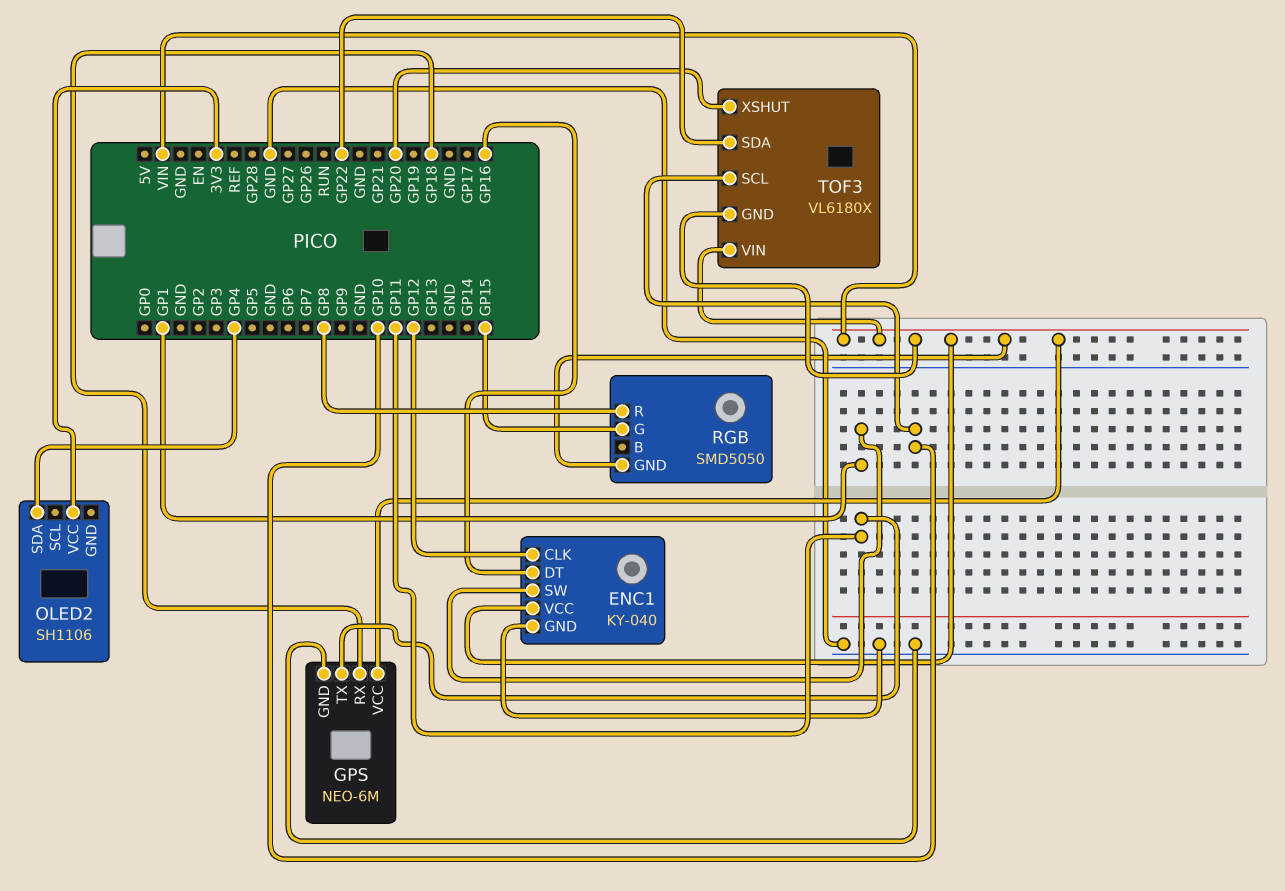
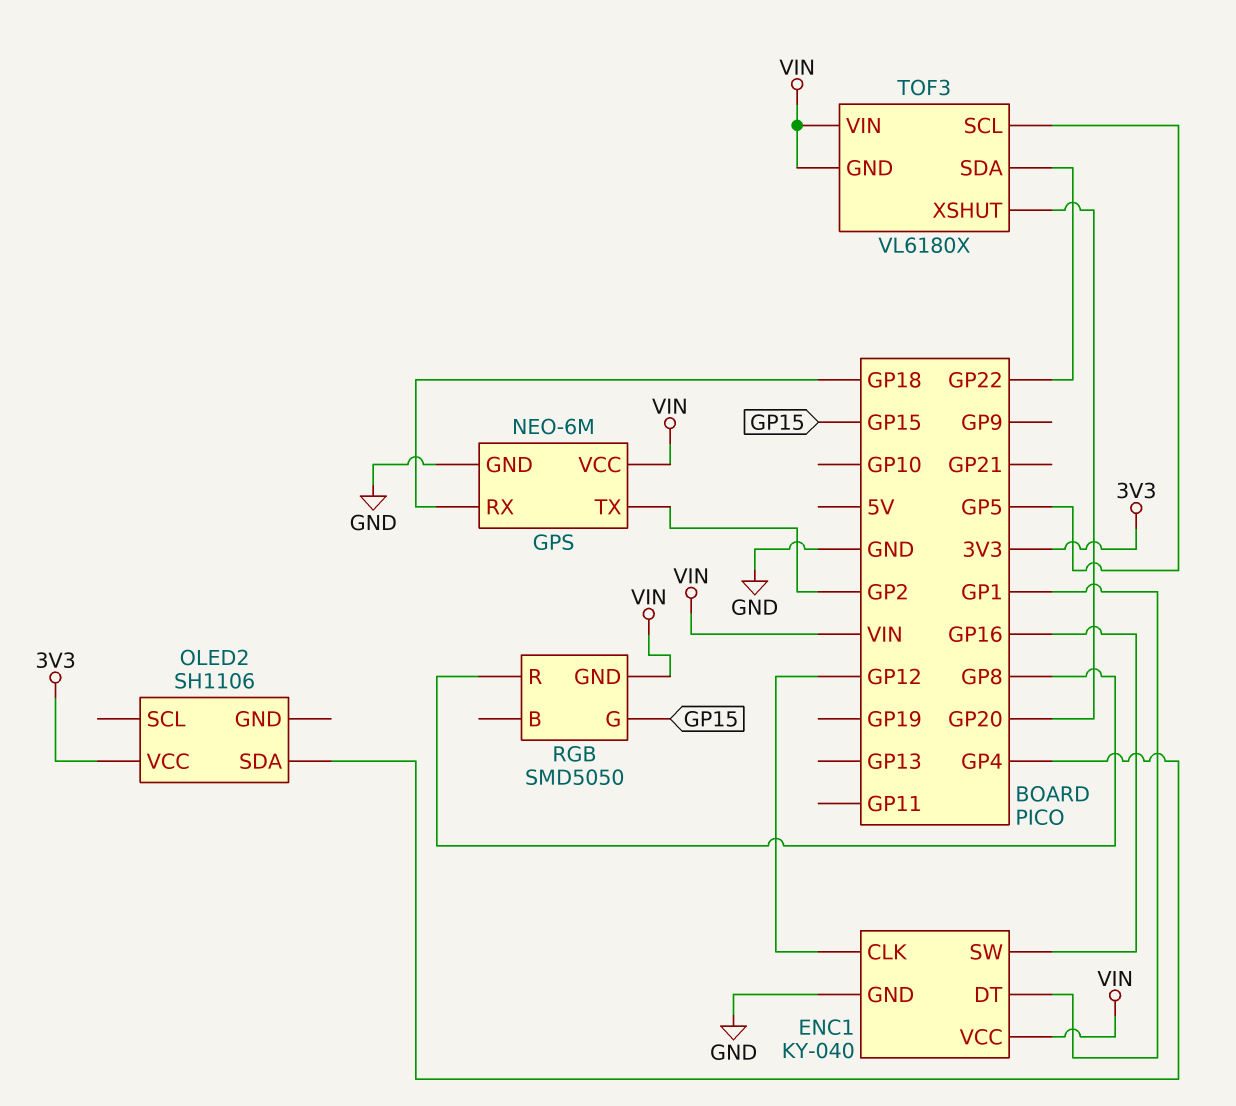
ENC1 pin DT: GP16 -> GP1
ENC1 pin SW: GP1 -> GP16
GPS pin TX: GP11 -> GP2
TOF3 pin SCL: GP10 -> GP5

